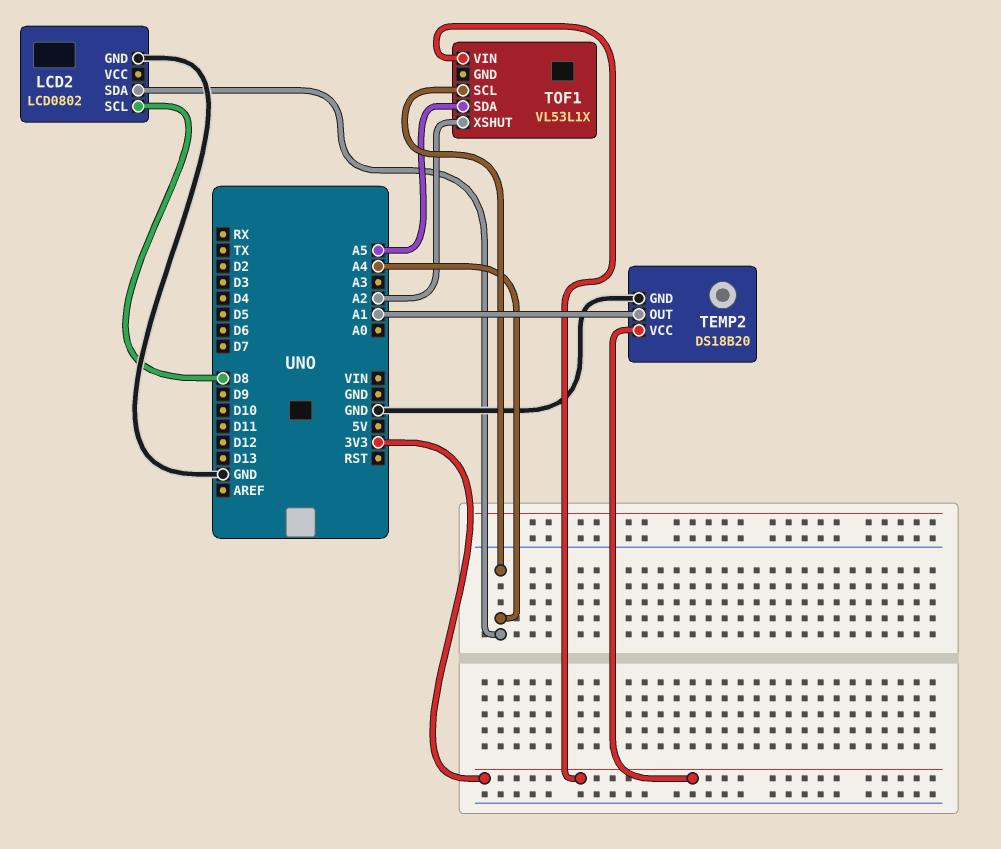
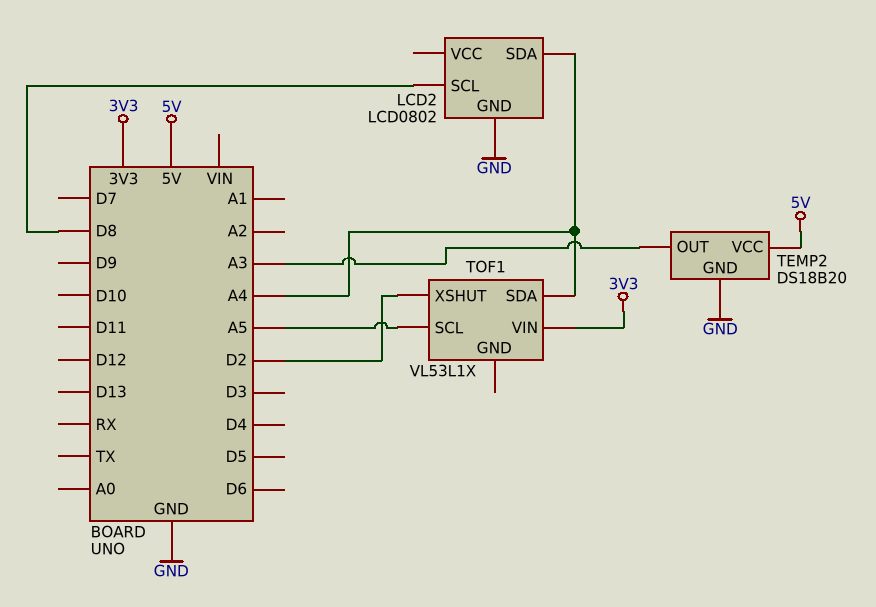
TEMP2 pin OUT: A1 -> A3
TEMP2 pin VCC: 3V3 -> 5V
TOF1 pin SCL: A4 -> A5
TOF1 pin SDA: A5 -> A4
TOF1 pin XSHUT: A2 -> D2

